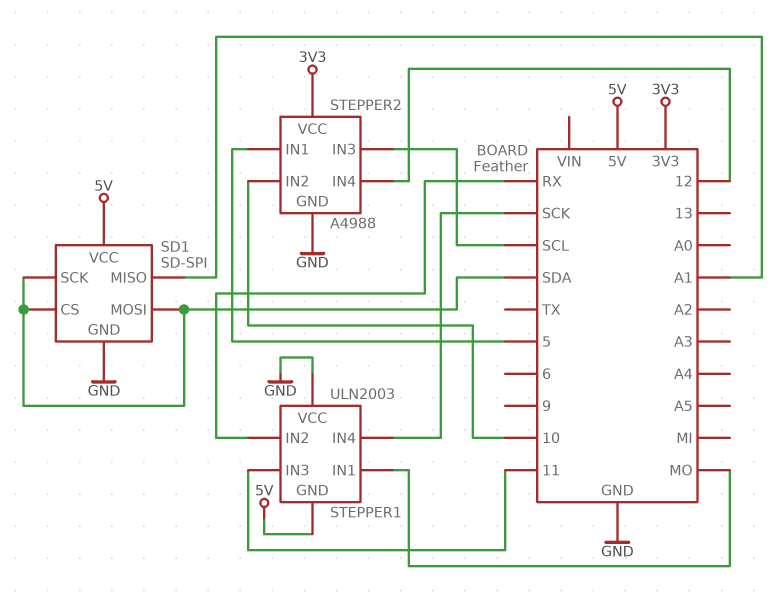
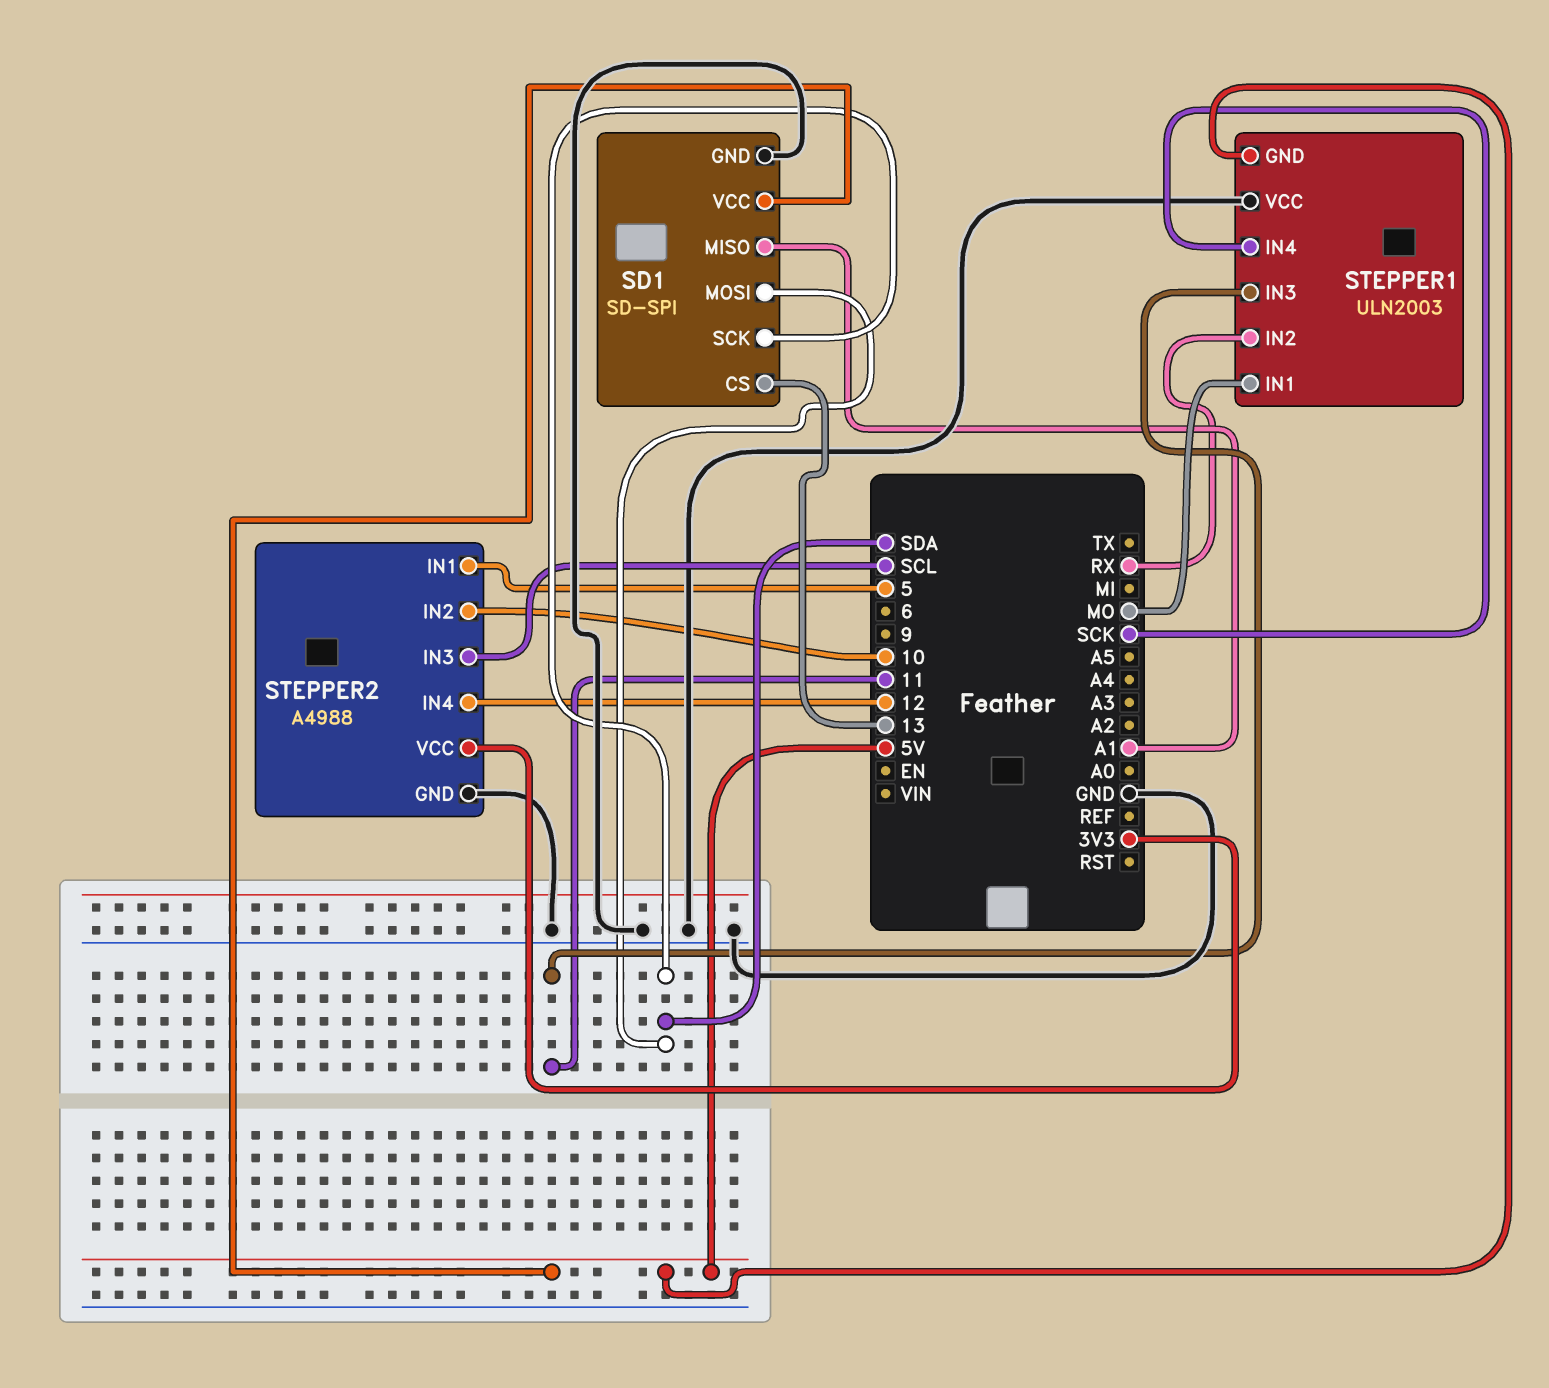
SD1 pin CS: SDA -> 13

